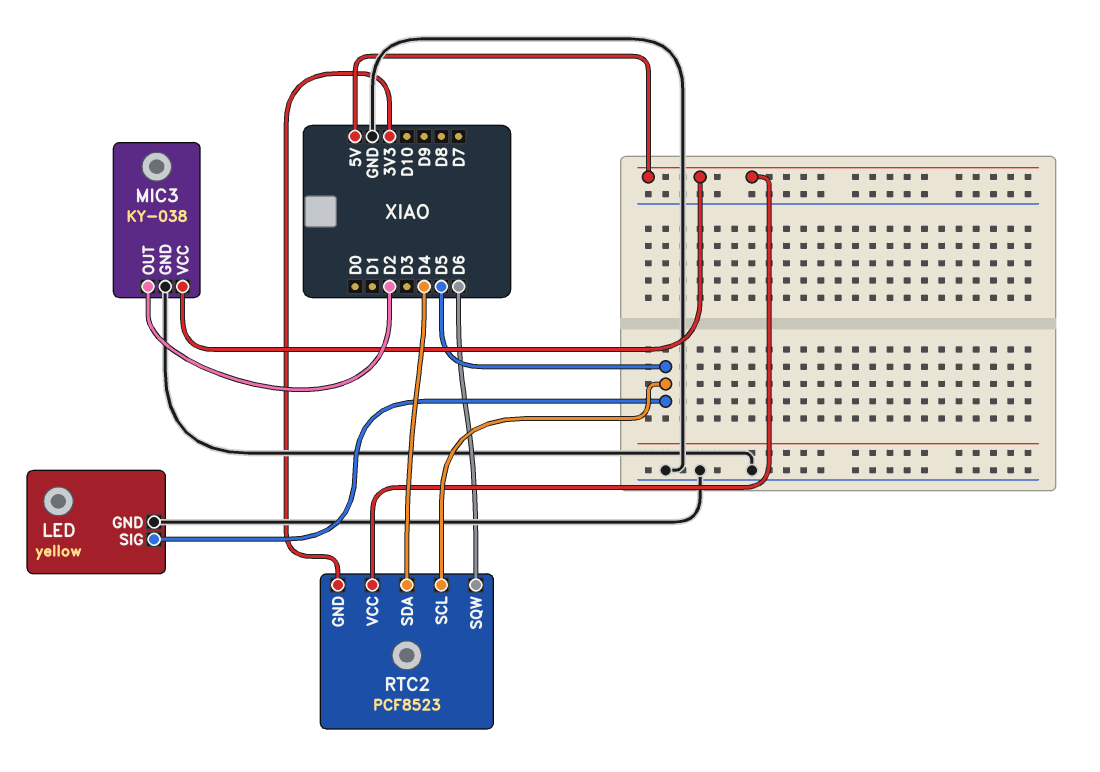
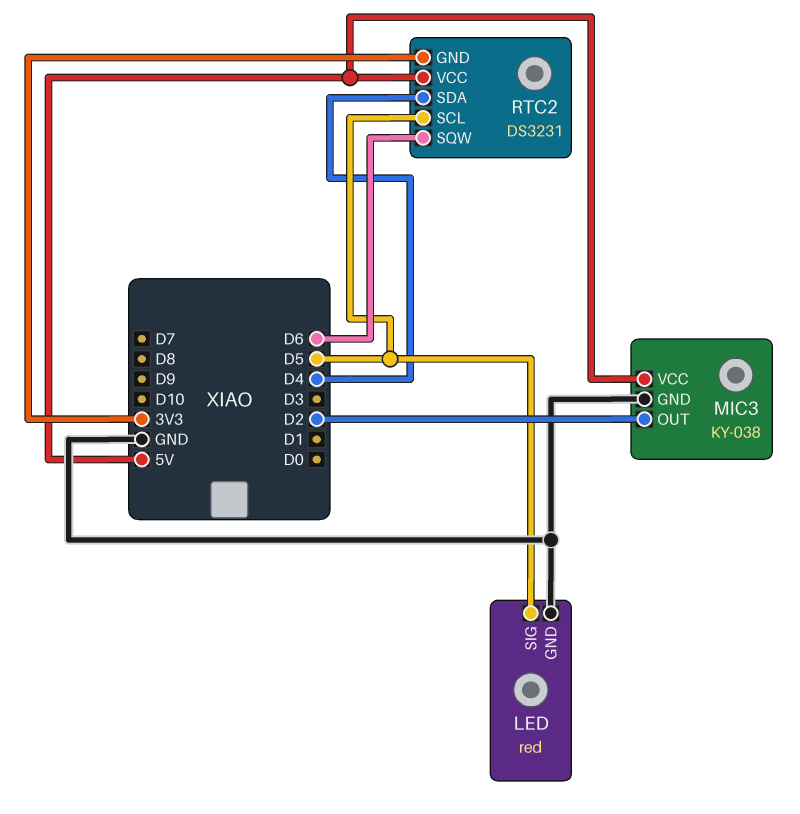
LED: yellow -> red
RTC2: PCF8523 -> DS3231

